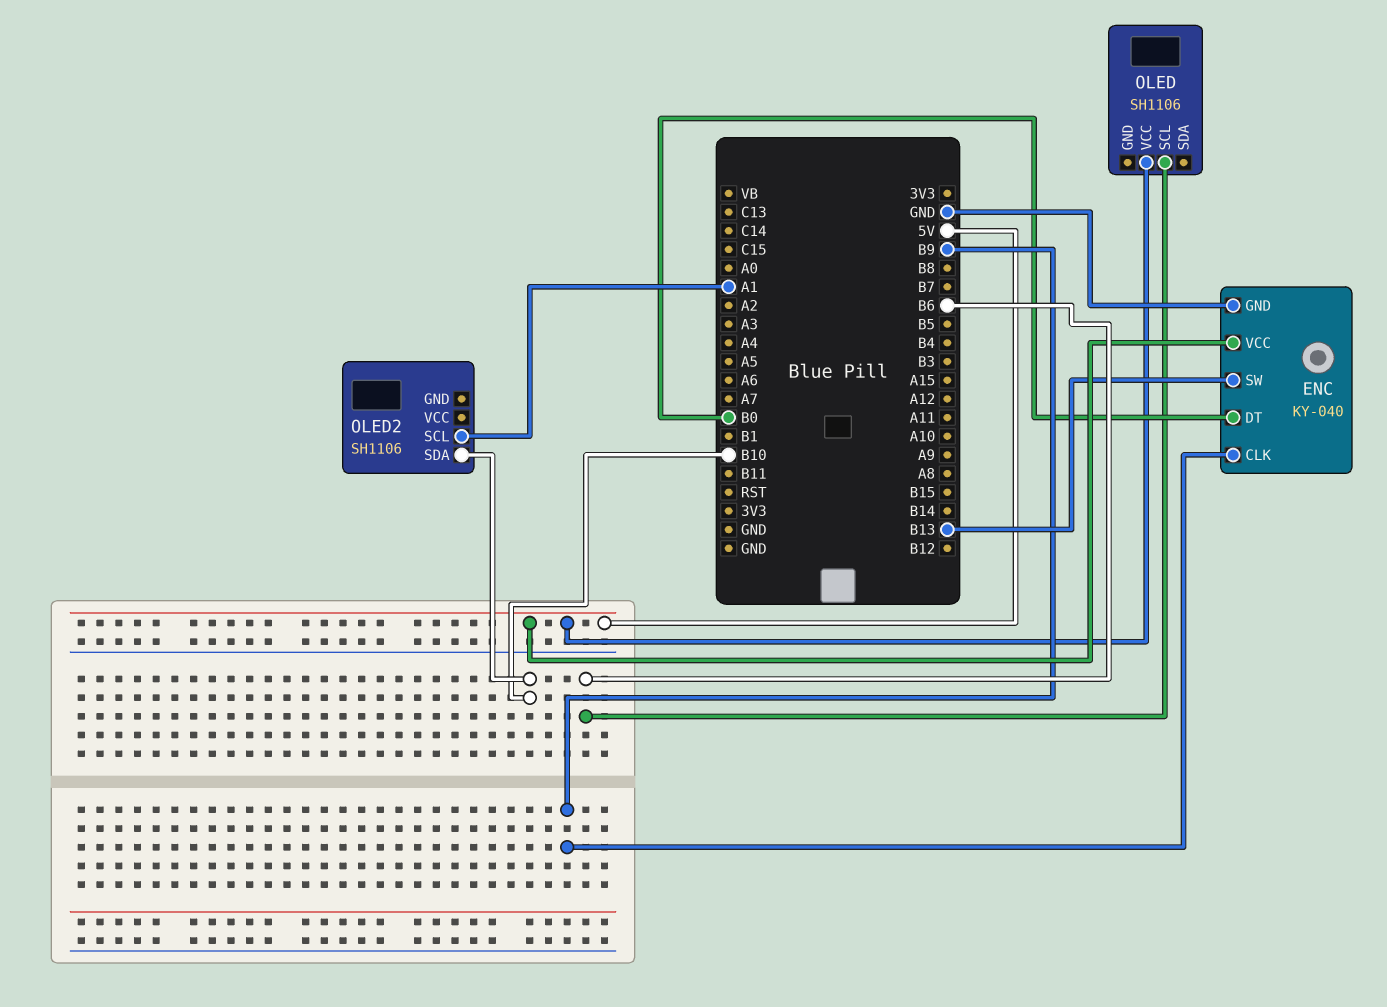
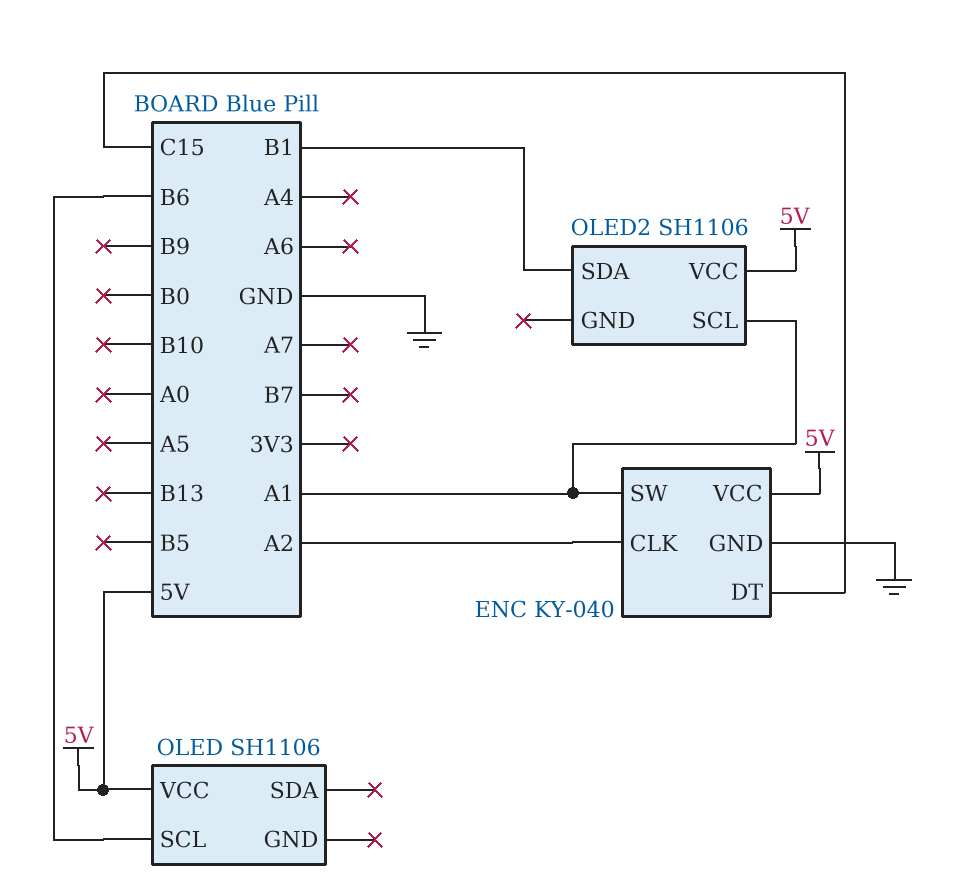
ENC pin CLK: B9 -> A2
ENC pin DT: B0 -> C15
ENC pin SW: B13 -> A1
OLED2 pin SDA: B10 -> B1
OLED2 pin VCC: none -> 5V

